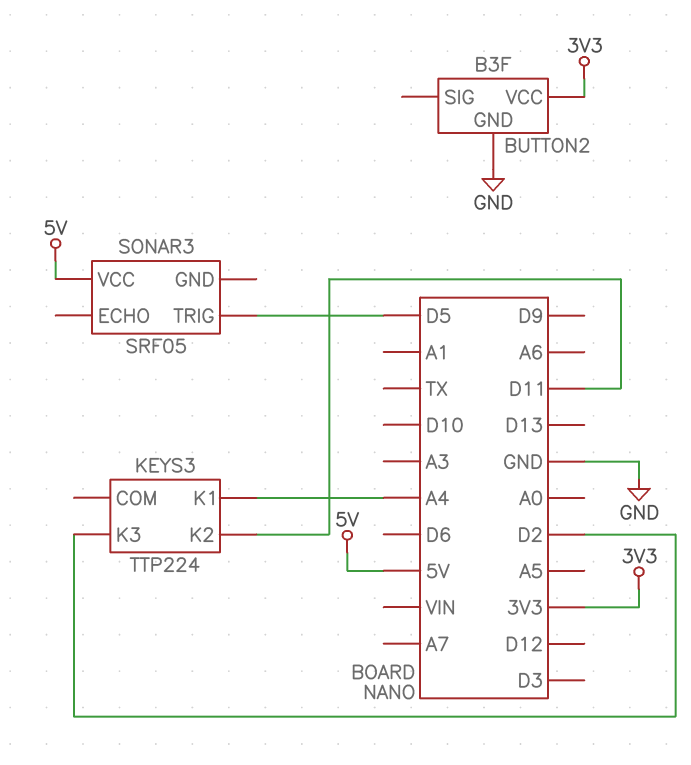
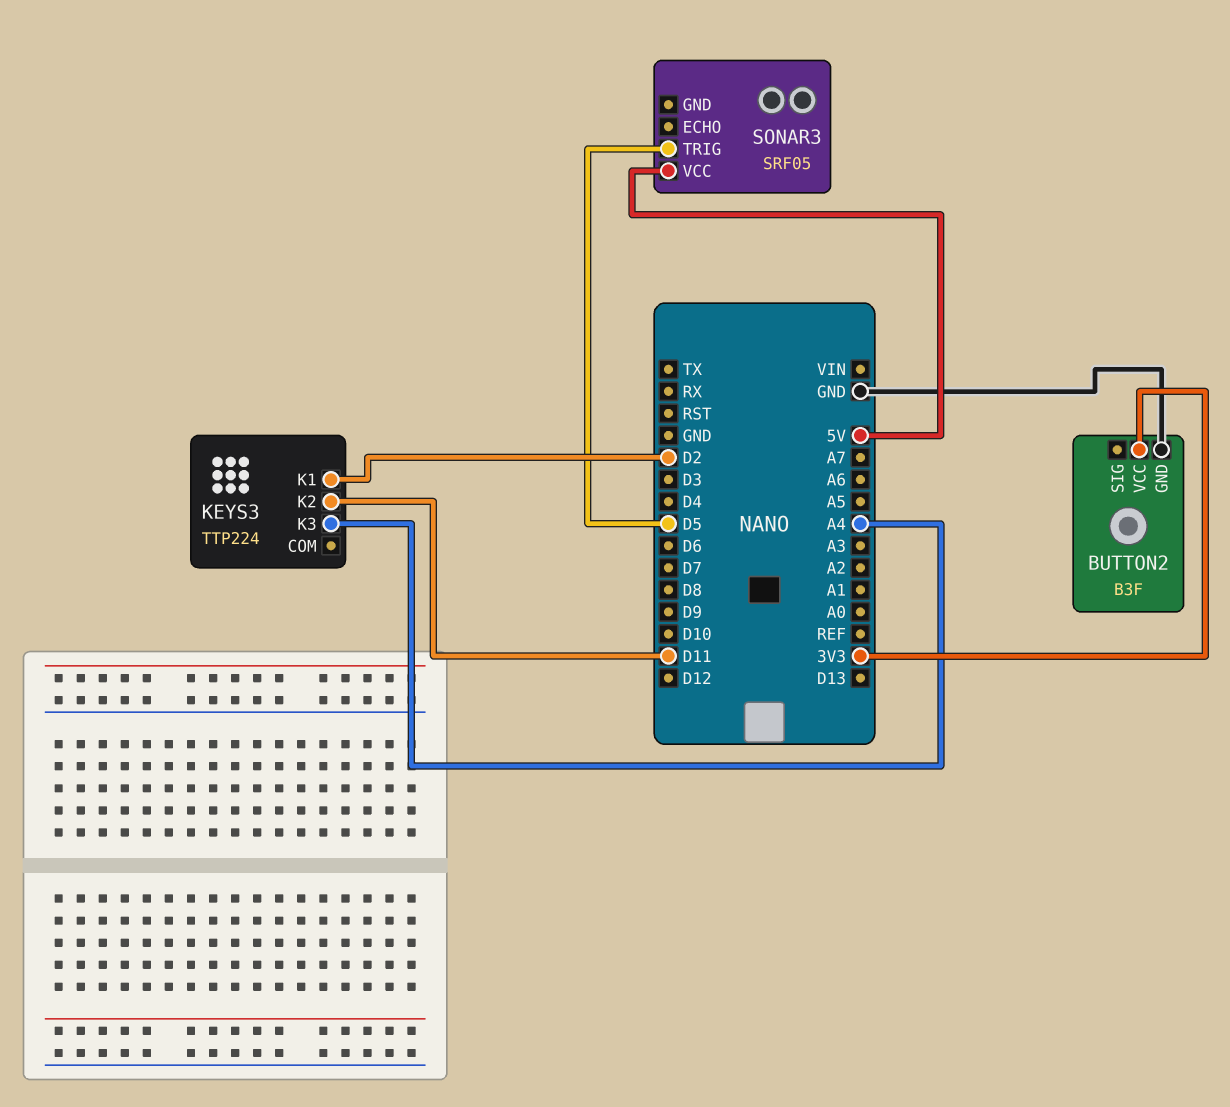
KEYS3 pin K1: A4 -> D2
KEYS3 pin K3: D2 -> A4

